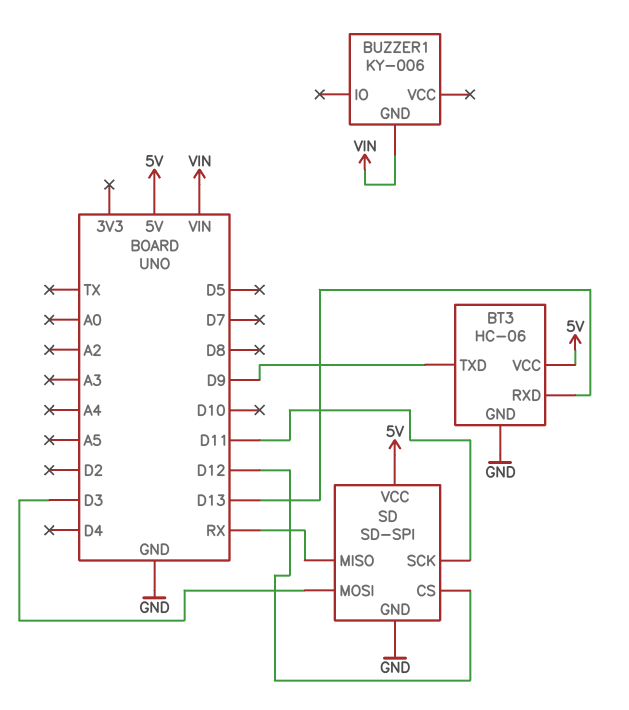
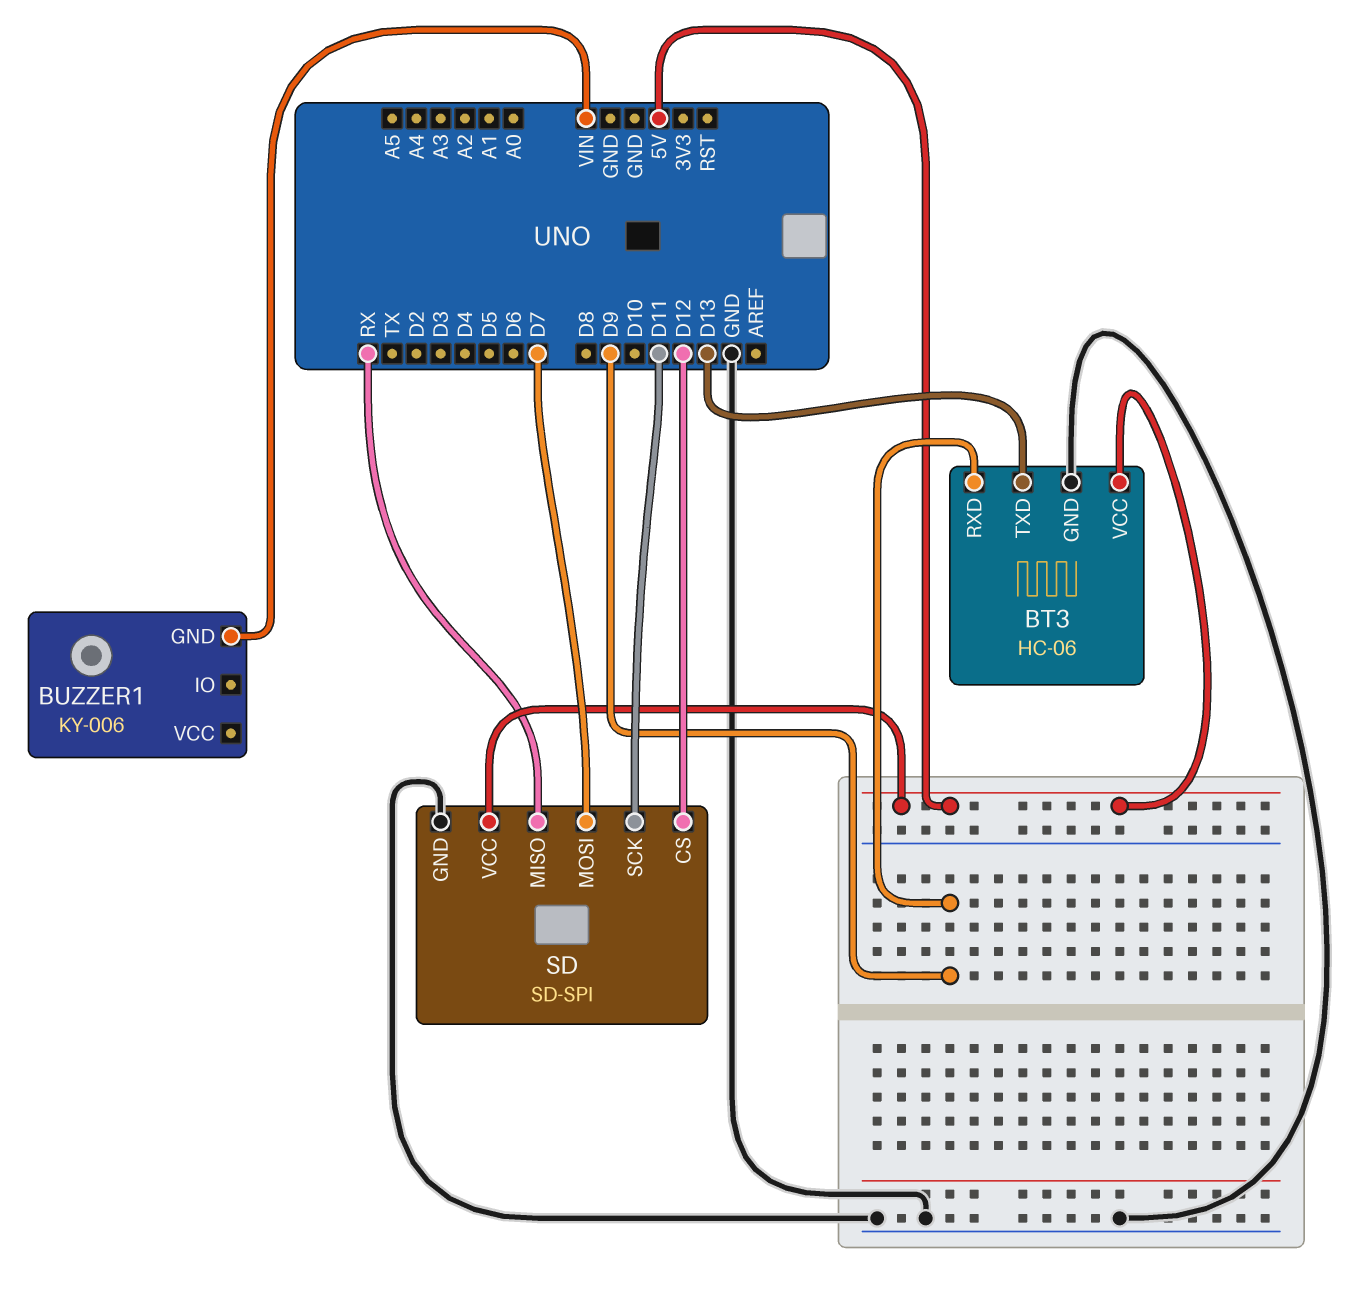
BT3 pin RXD: D13 -> D9
BT3 pin TXD: D9 -> D13
SD pin MOSI: D3 -> D7

